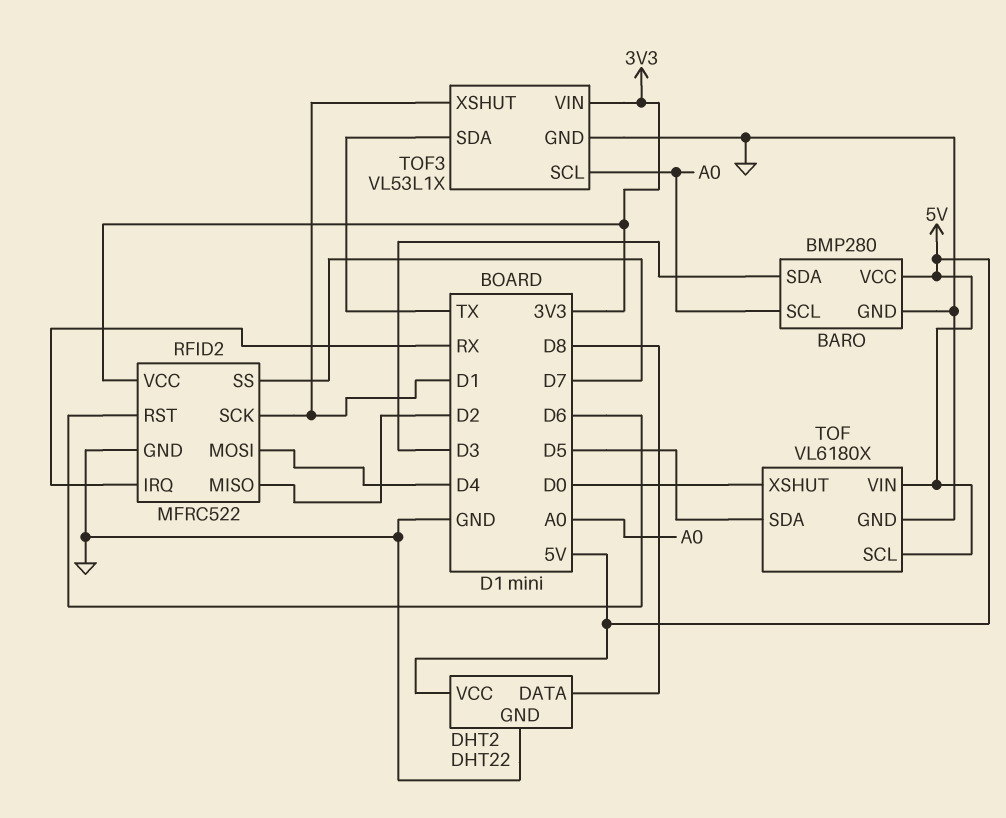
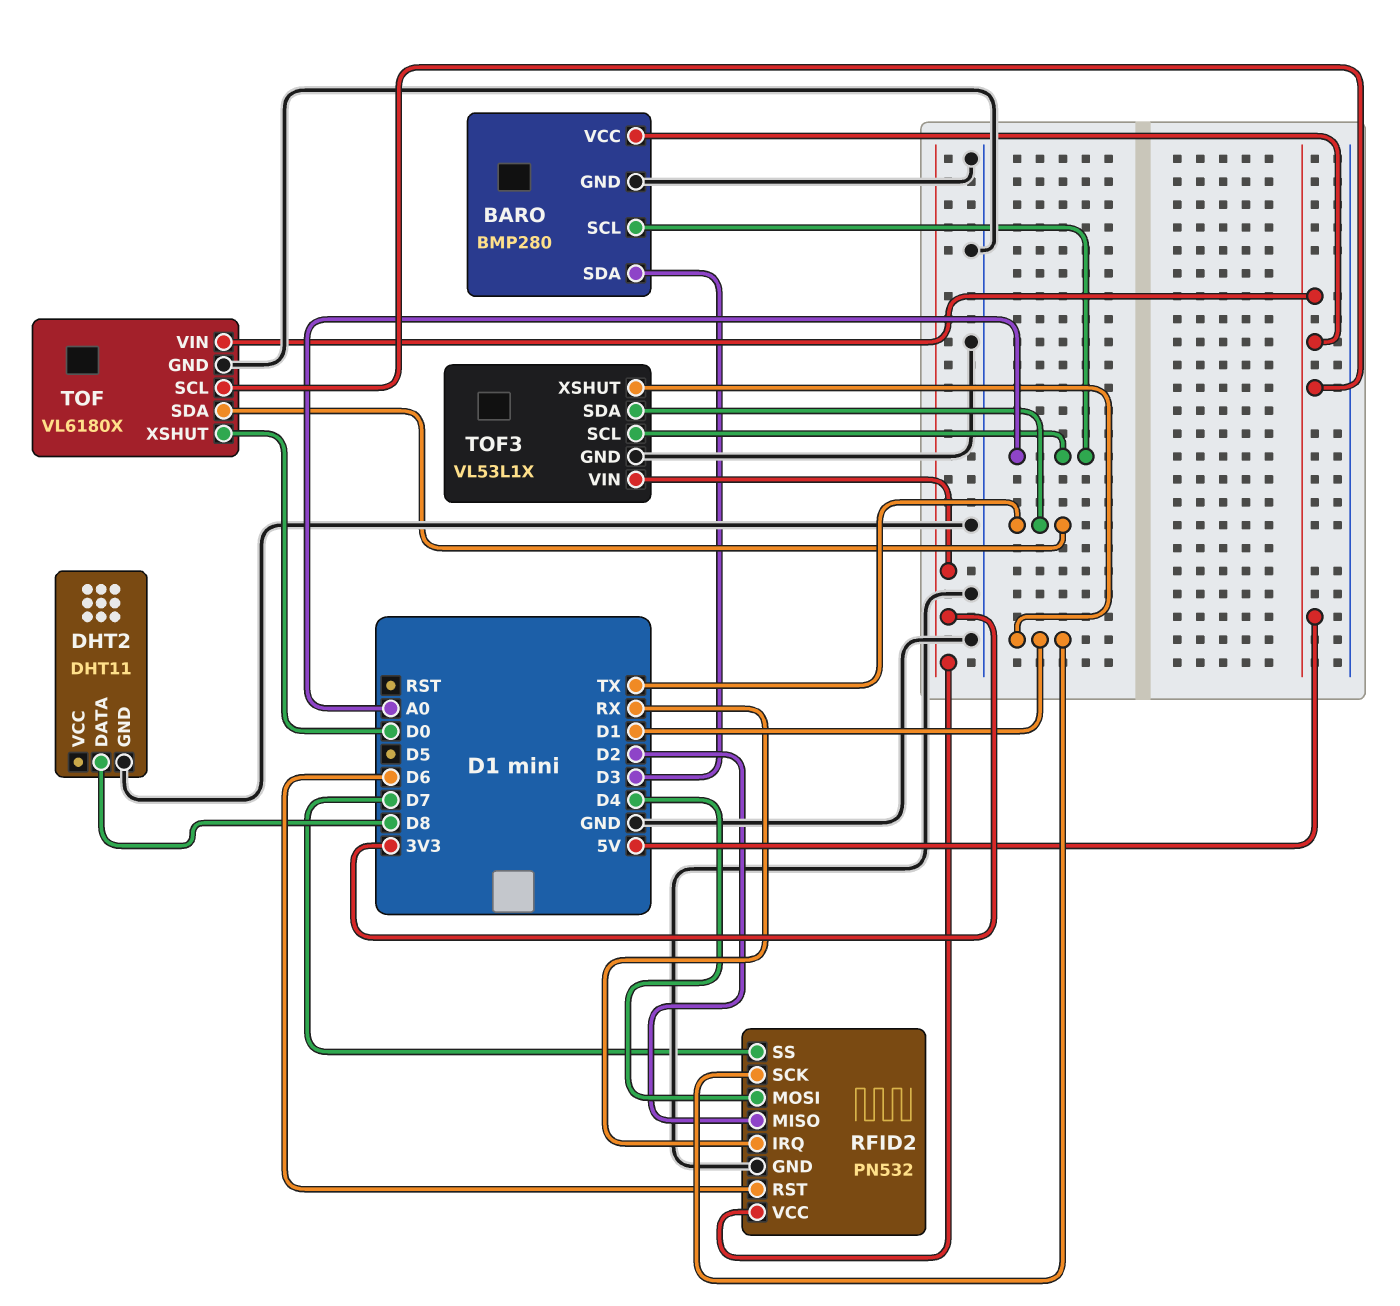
DHT2: DHT22 -> DHT11
DHT2 pin VCC: 5V -> none
RFID2: MFRC522 -> PN532
TOF pin SDA: D5 -> TX

